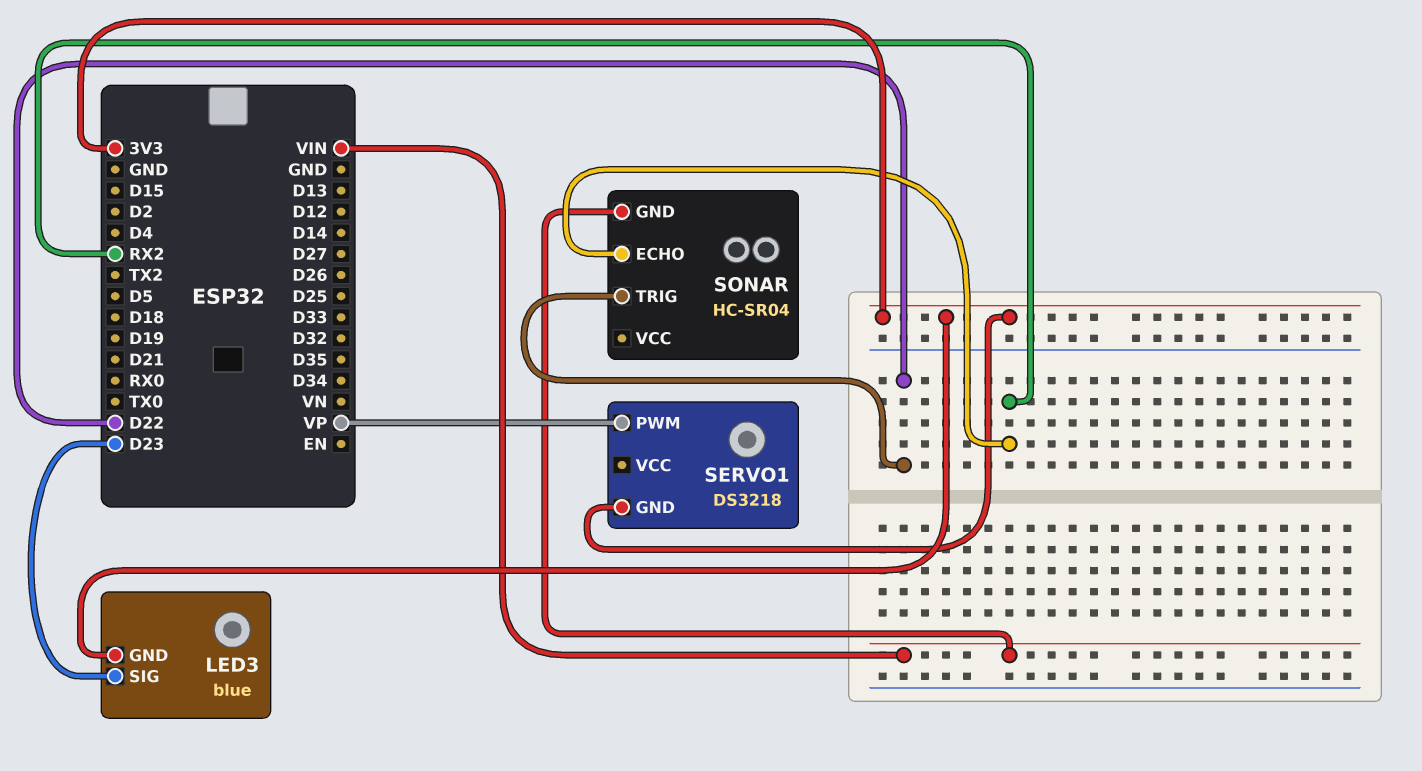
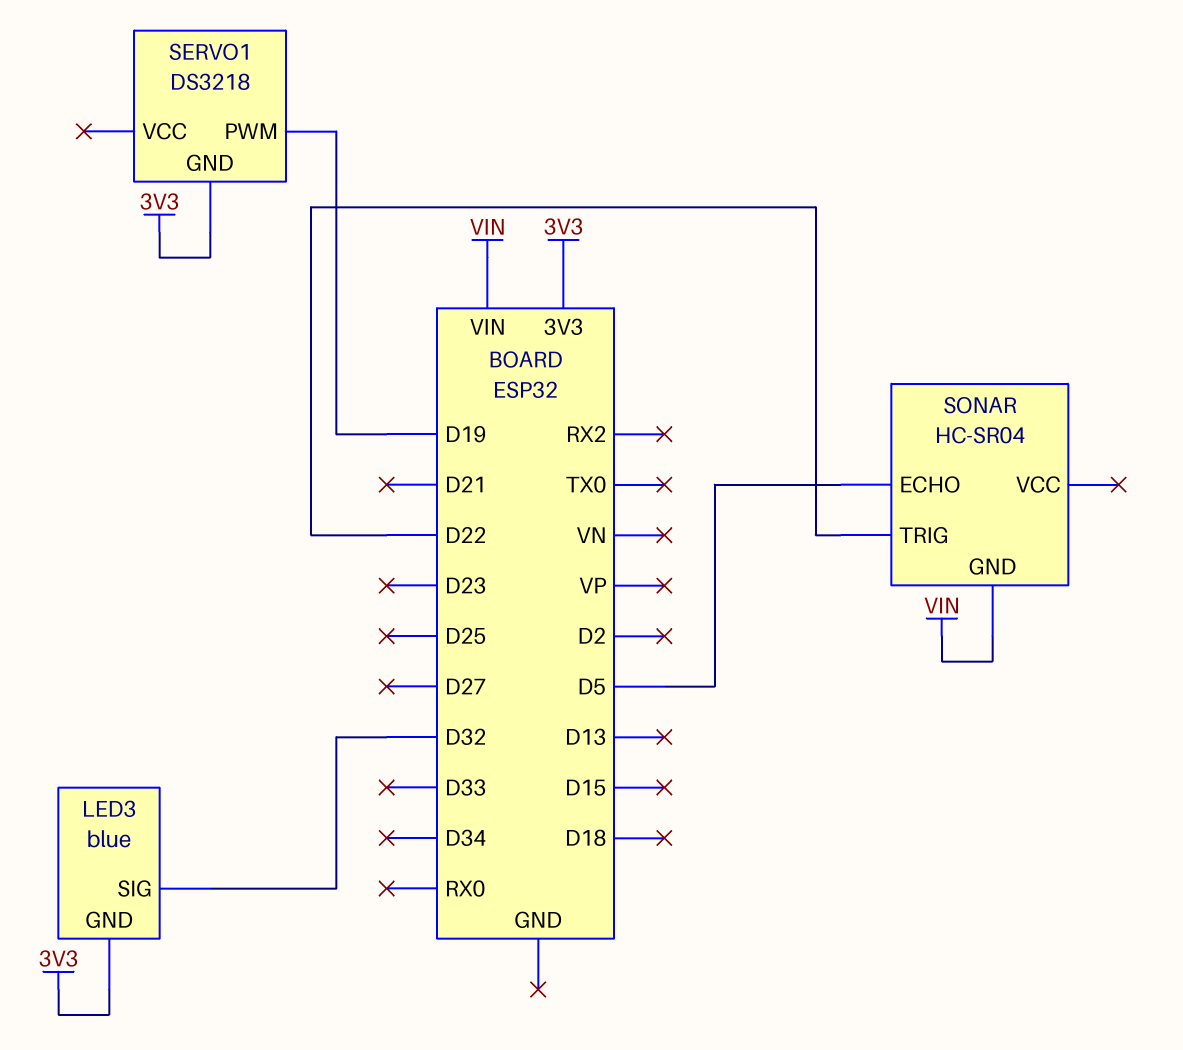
LED3 pin SIG: D23 -> D32
SERVO1 pin PWM: VP -> D19
SONAR pin ECHO: RX2 -> D5

